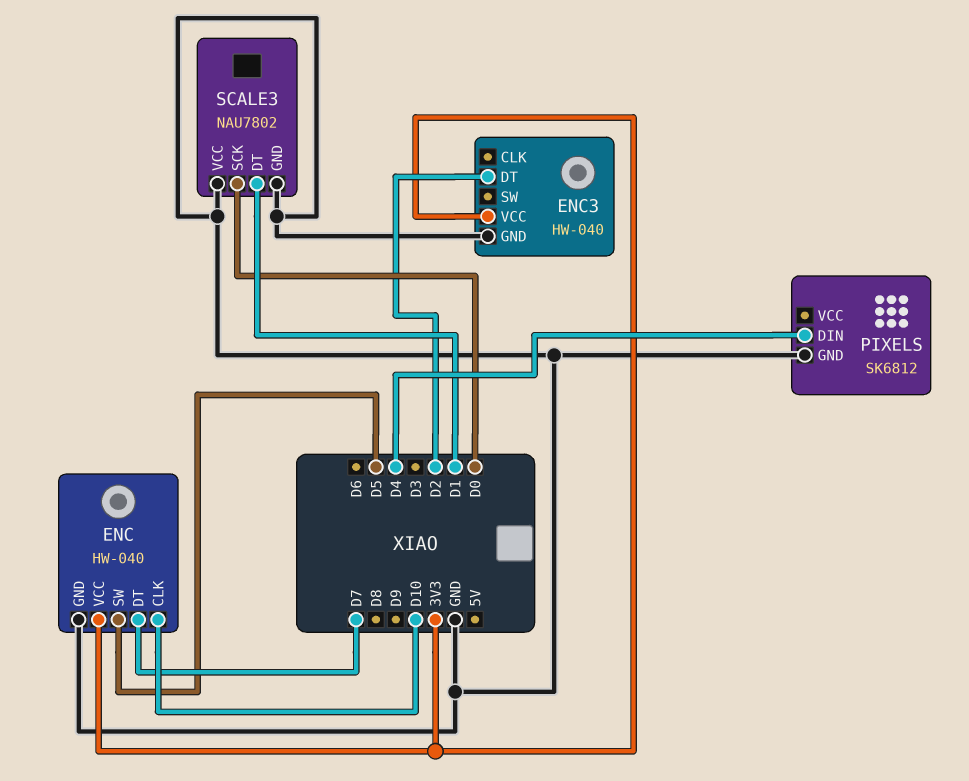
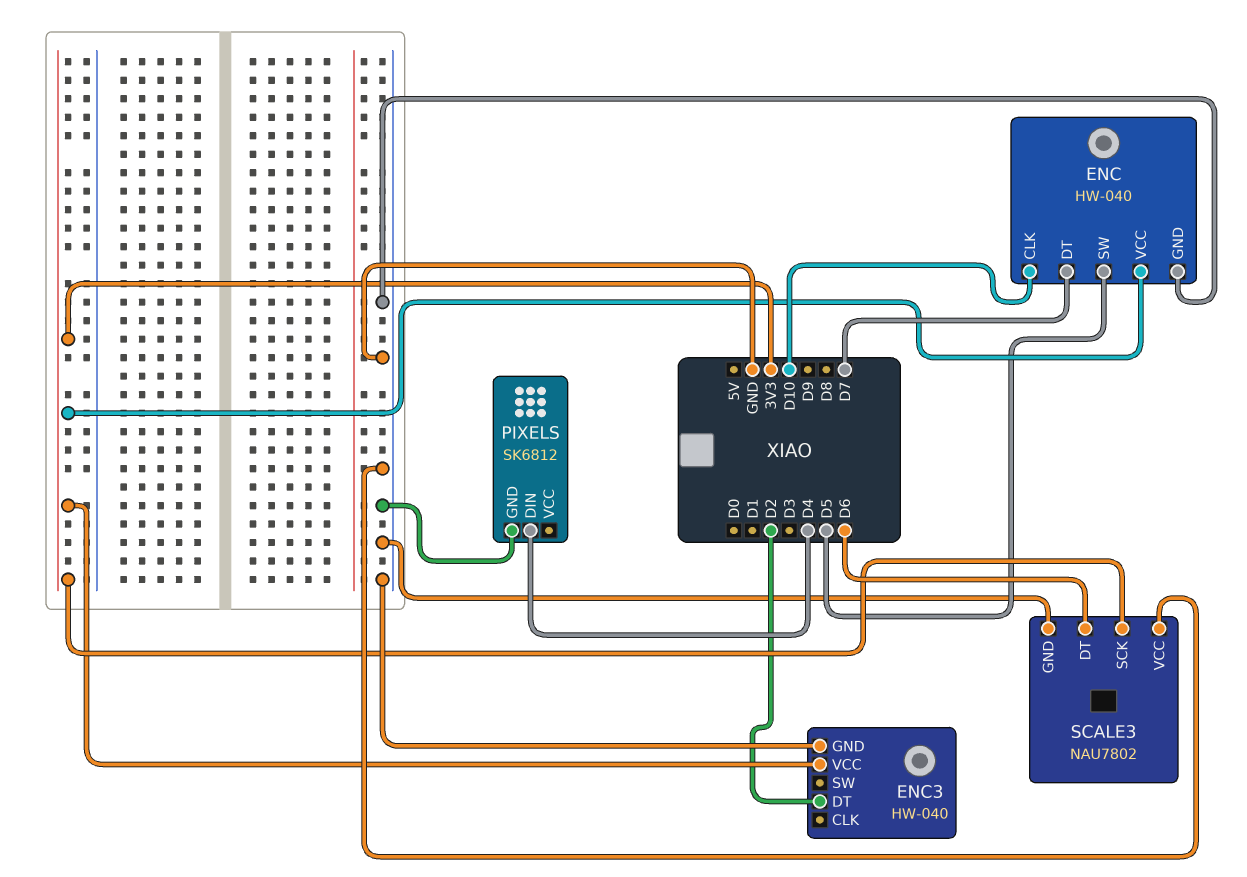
SCALE3 pin DT: D1 -> D6
SCALE3 pin SCK: D0 -> 3V3

